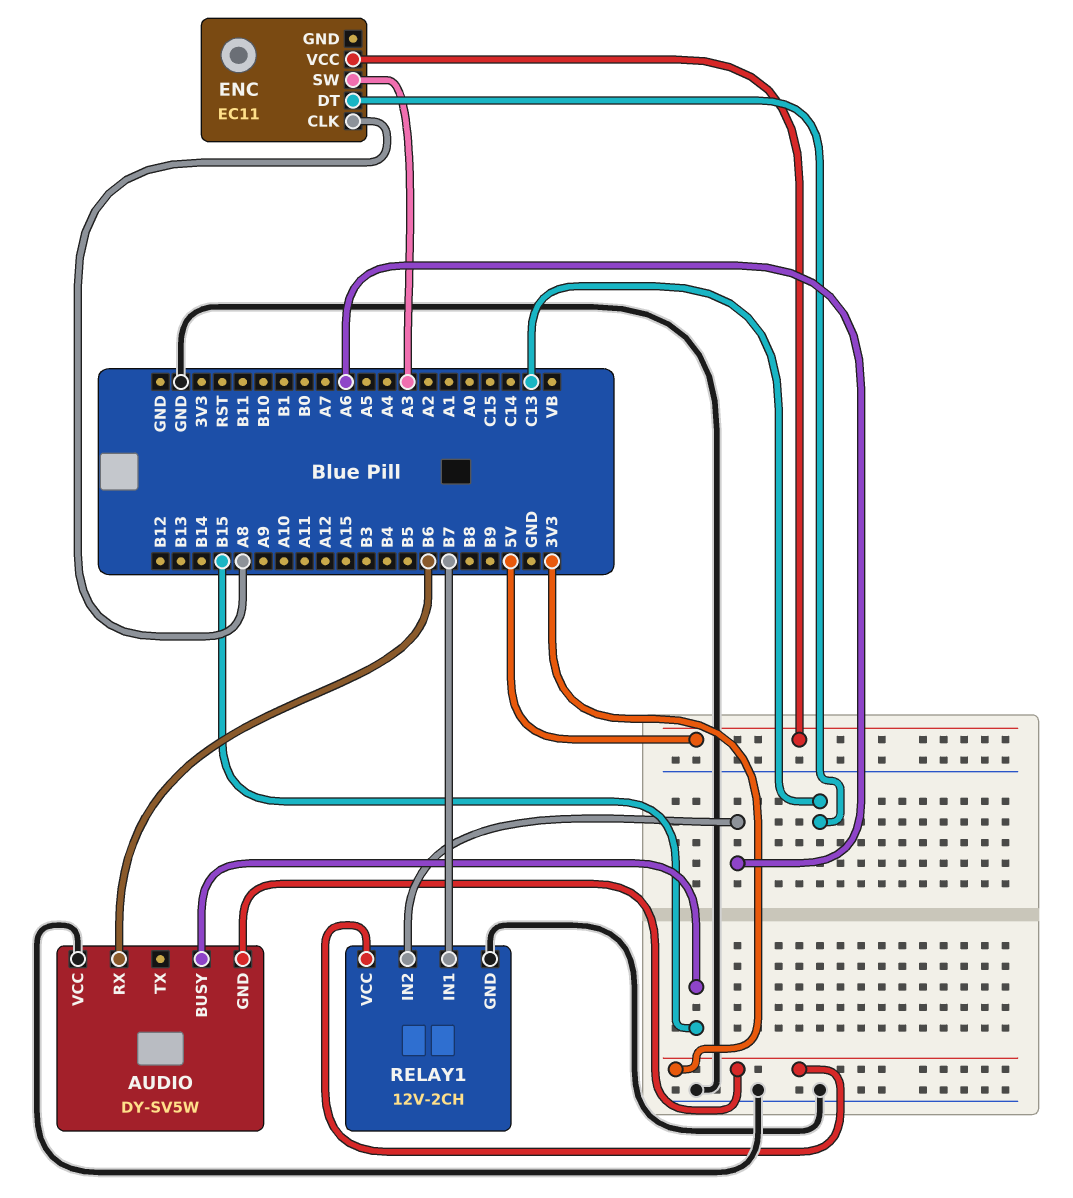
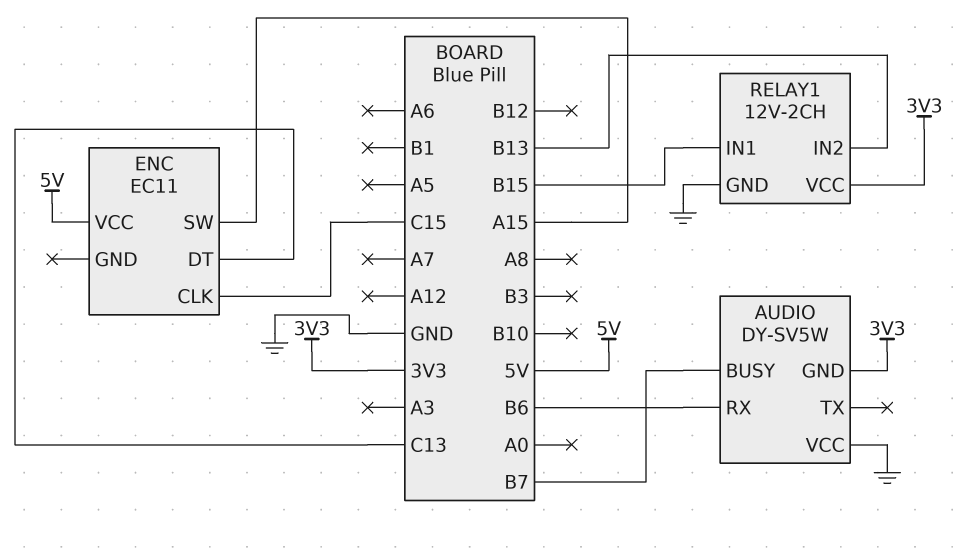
AUDIO pin BUSY: B15 -> B7
ENC pin CLK: A8 -> C15
ENC pin SW: A3 -> A15
RELAY1 pin IN1: B7 -> B15
RELAY1 pin IN2: A6 -> B13

